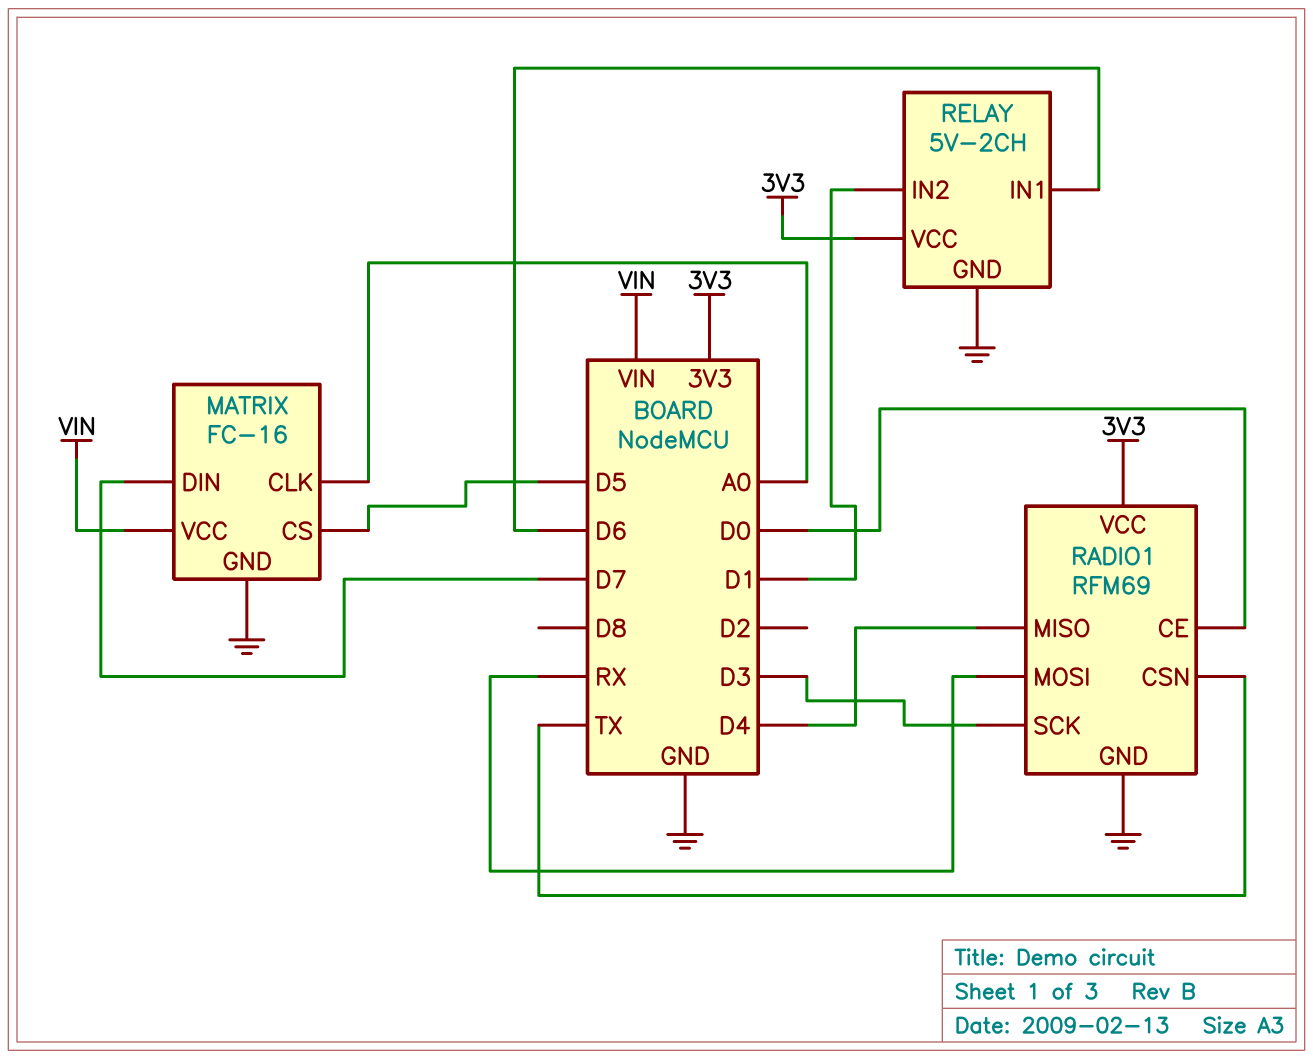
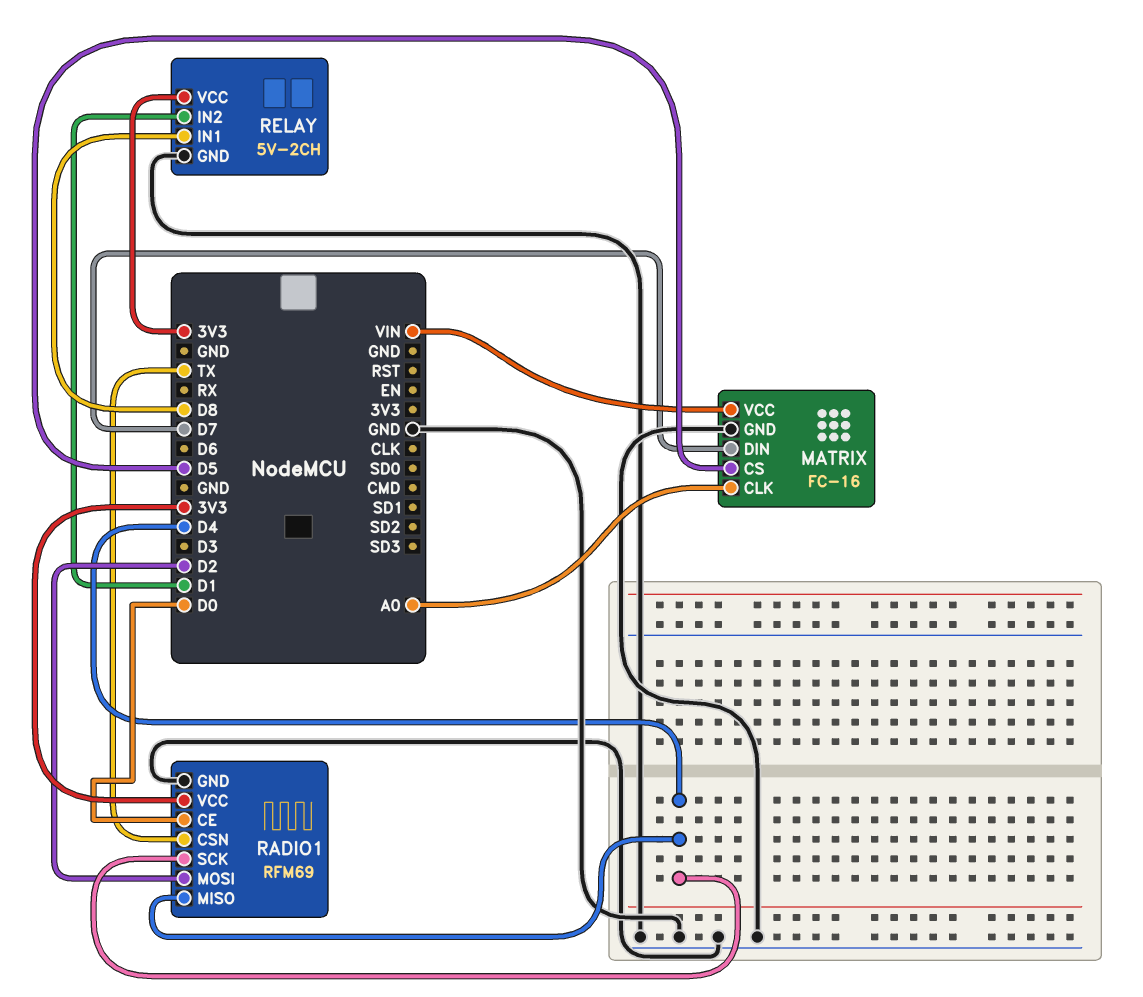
RADIO1 pin MOSI: RX -> D2
RADIO1 pin SCK: D3 -> D4
RELAY pin IN1: D6 -> D8

